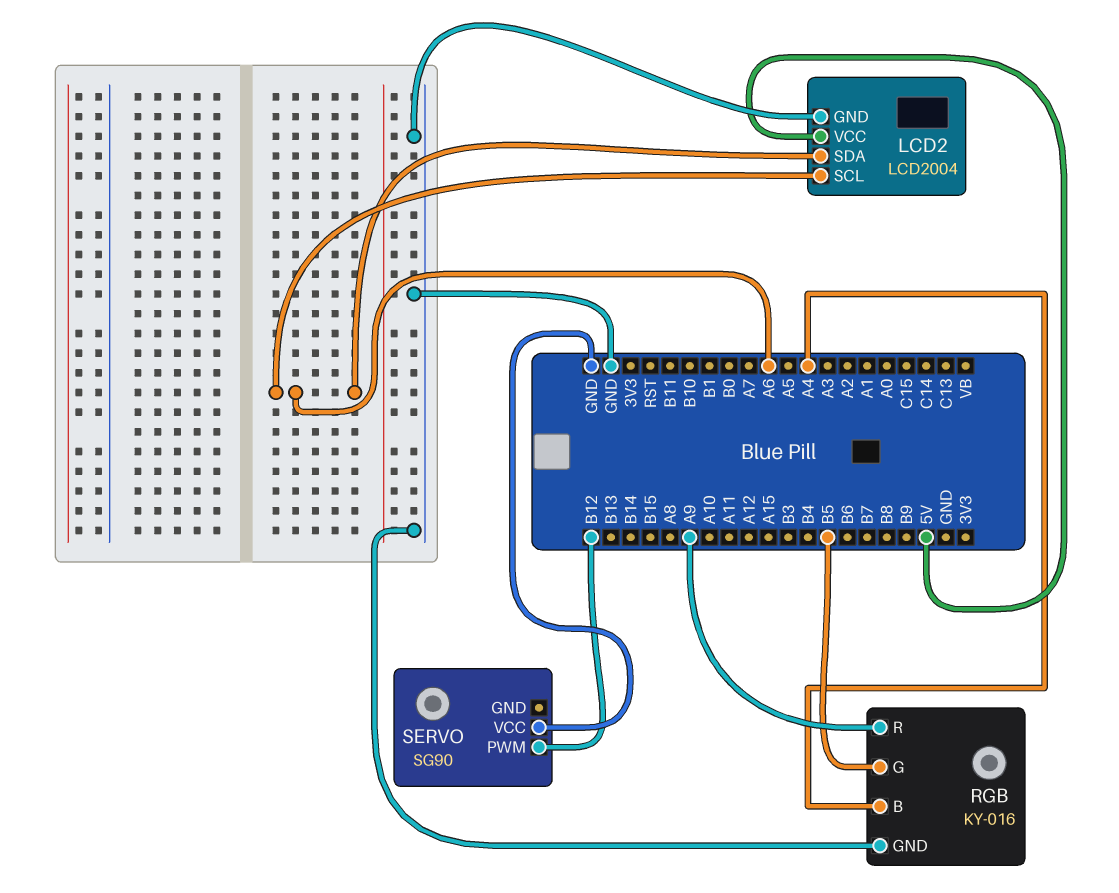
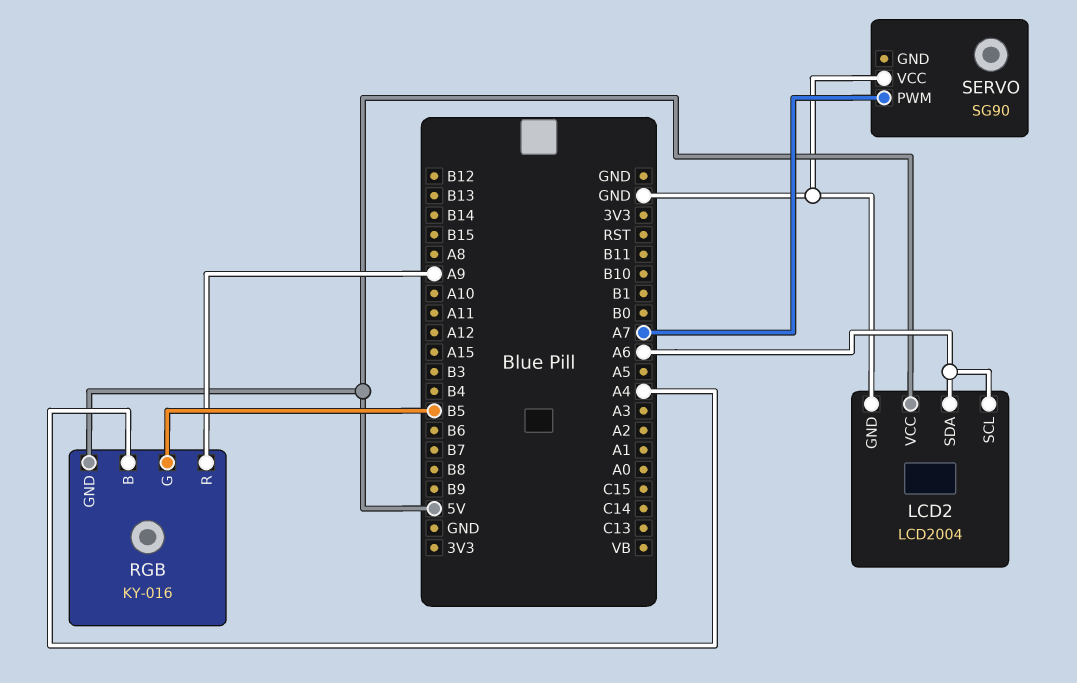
RGB pin GND: GND -> 5V
SERVO pin PWM: B12 -> A7

